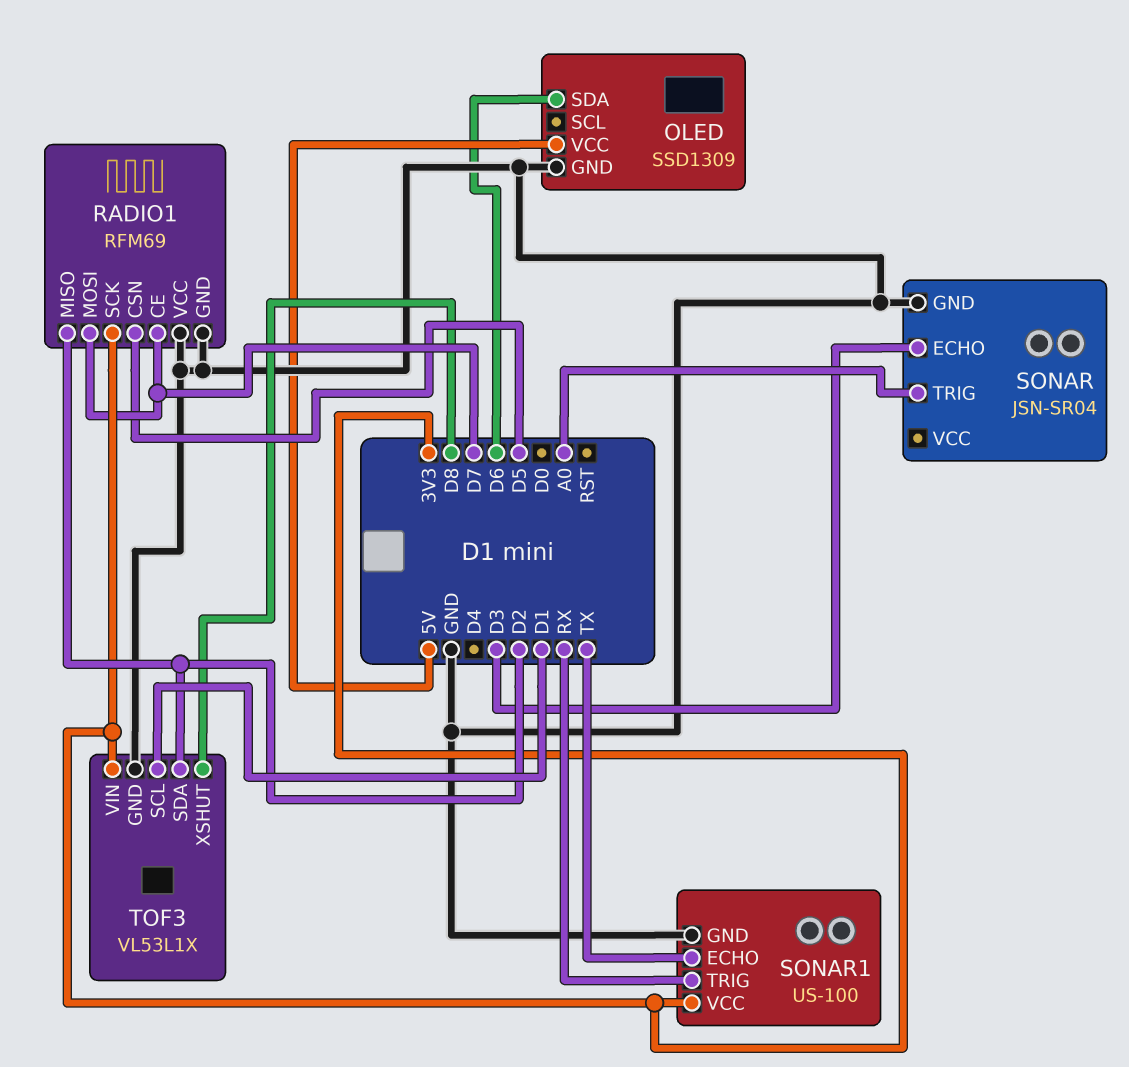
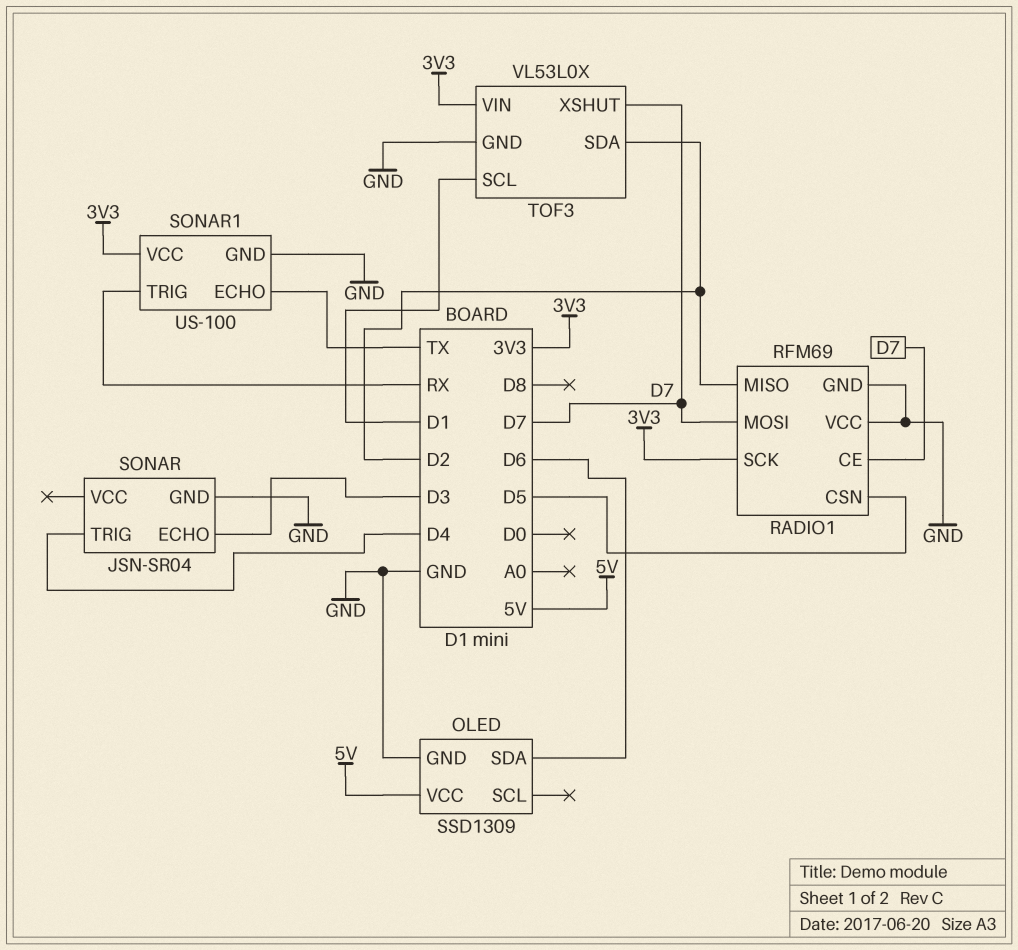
SONAR pin TRIG: A0 -> D4
TOF3: VL53L1X -> VL53L0X
TOF3 pin XSHUT: D8 -> D7

